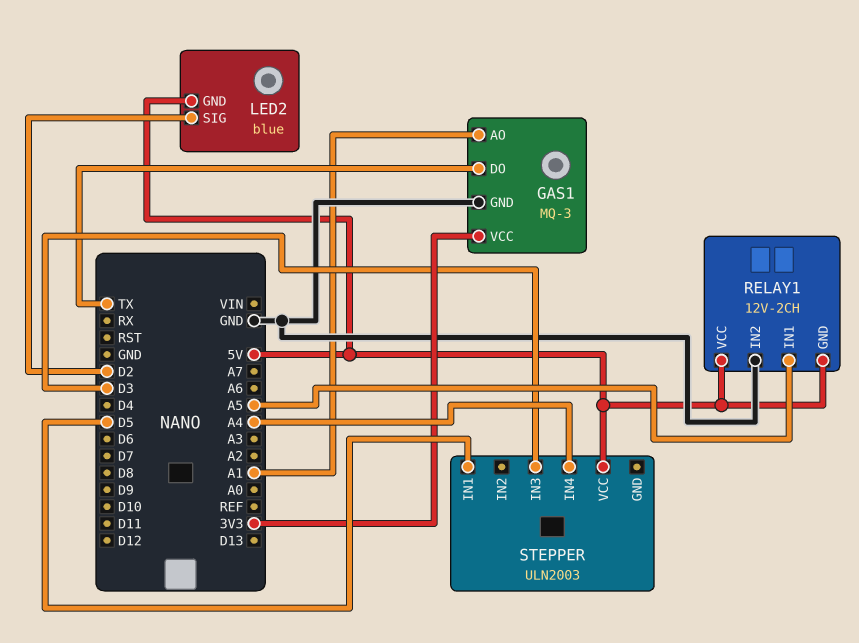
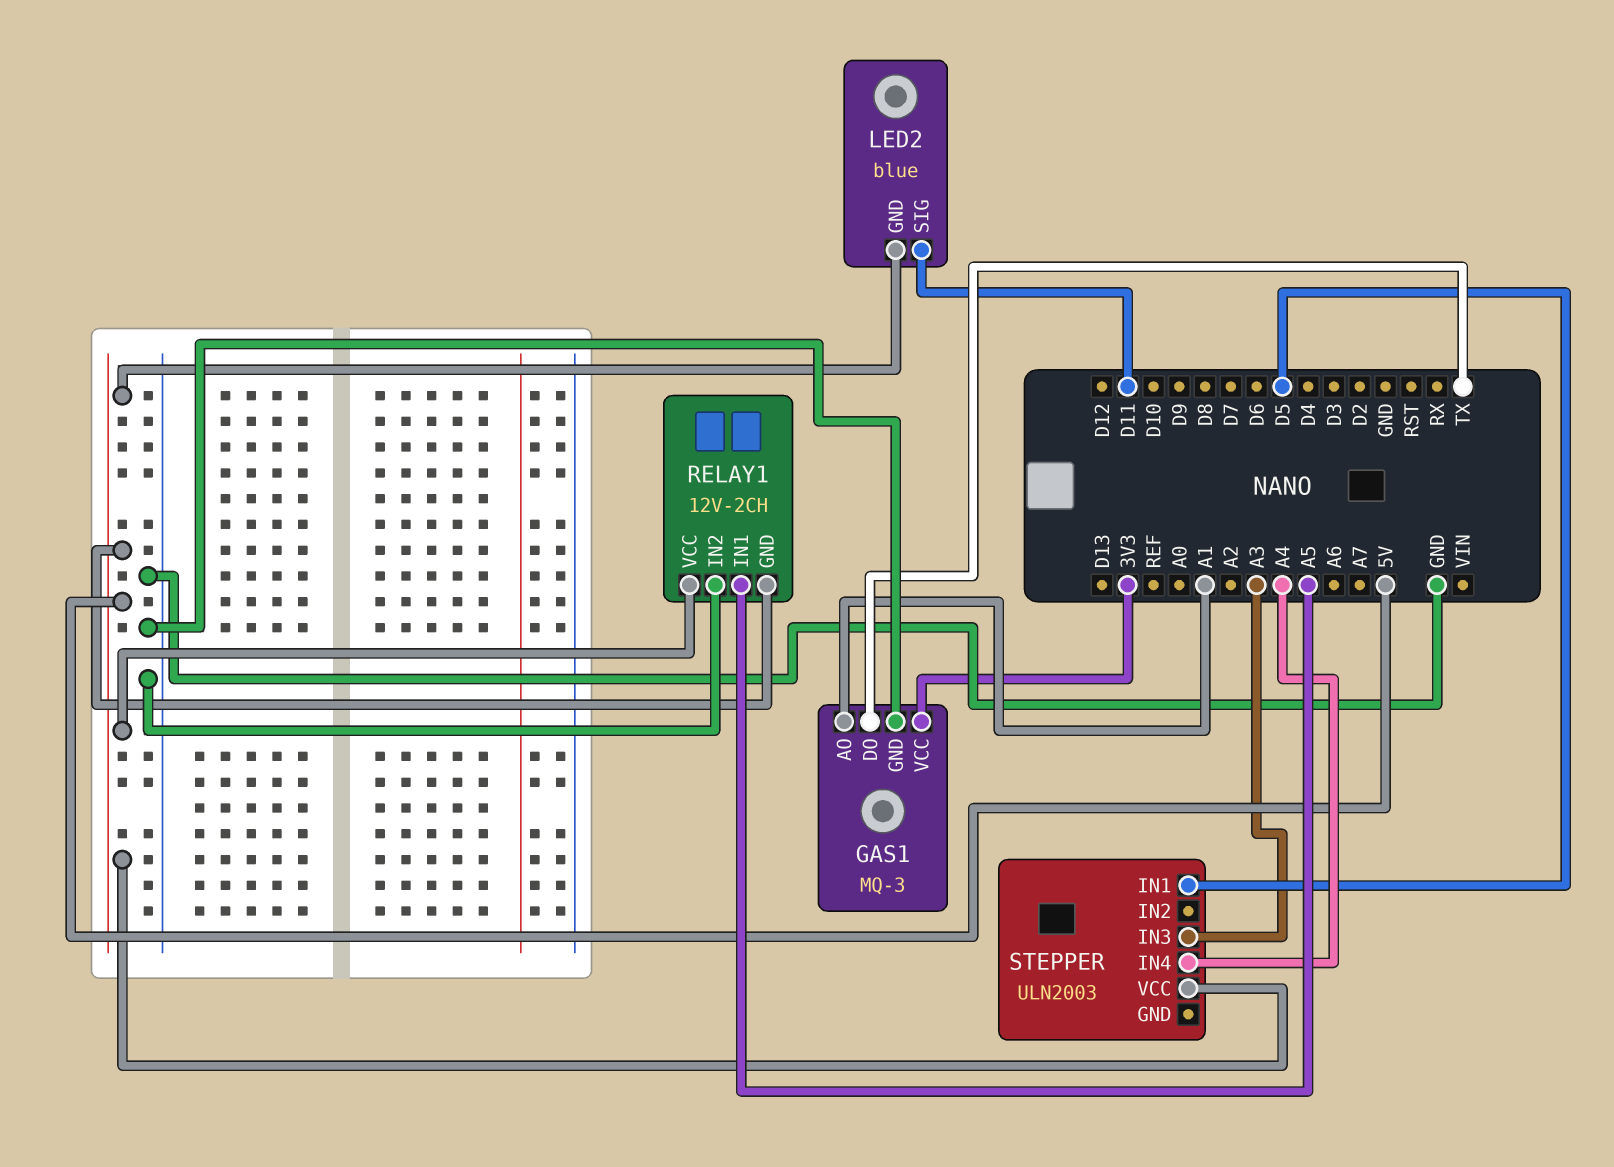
LED2 pin SIG: D2 -> D11
STEPPER pin IN3: D3 -> A3

